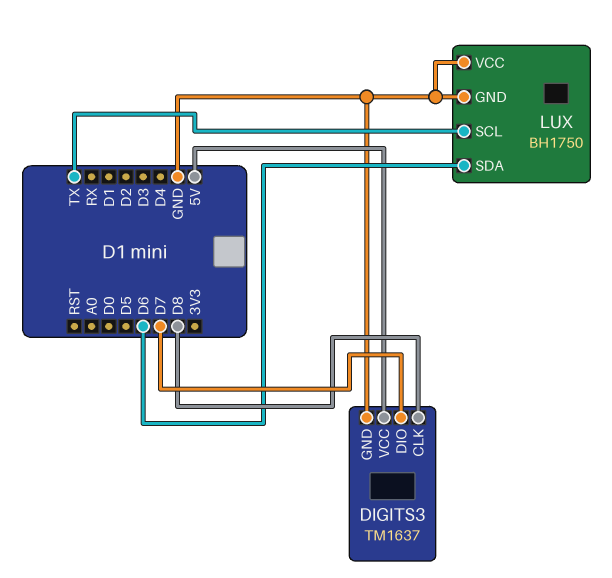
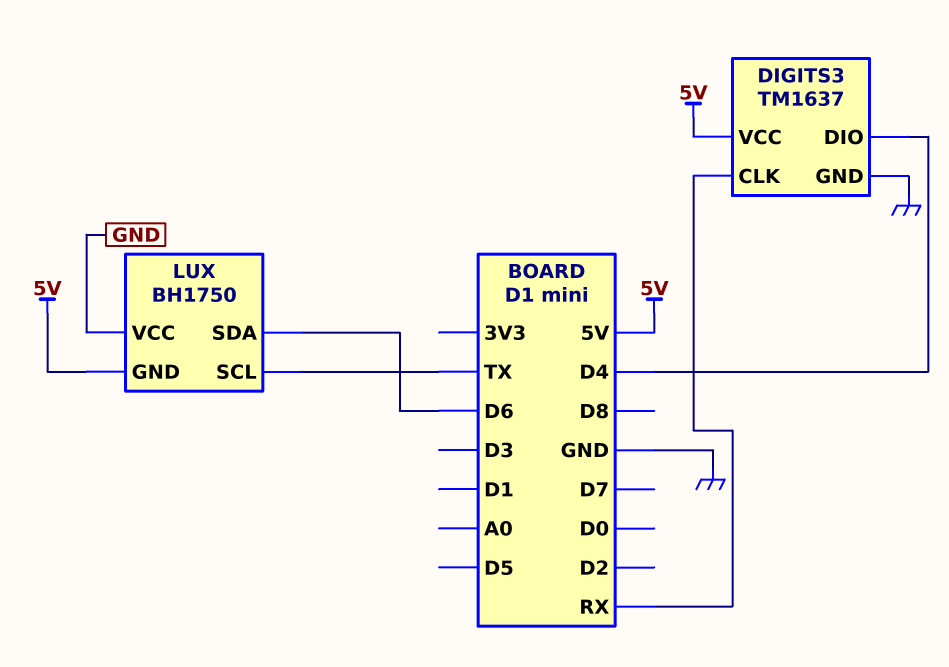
DIGITS3 pin CLK: D8 -> RX
DIGITS3 pin DIO: D7 -> D4
LUX pin GND: GND -> 5V

